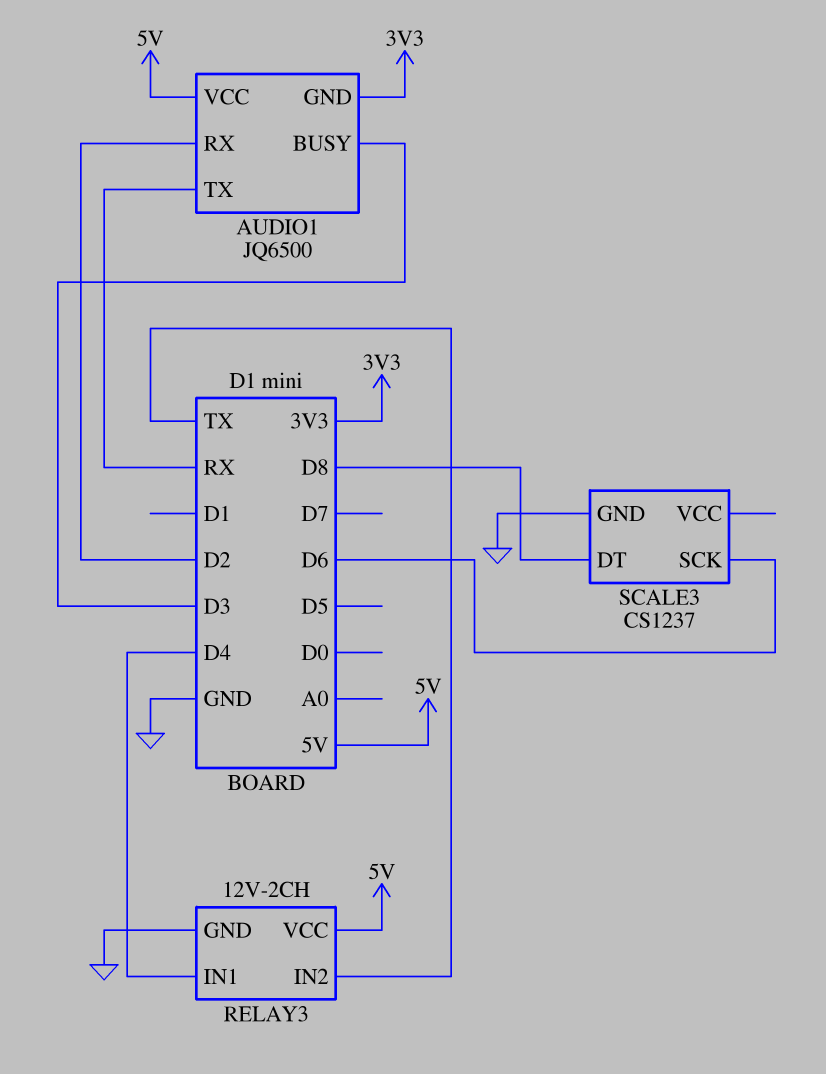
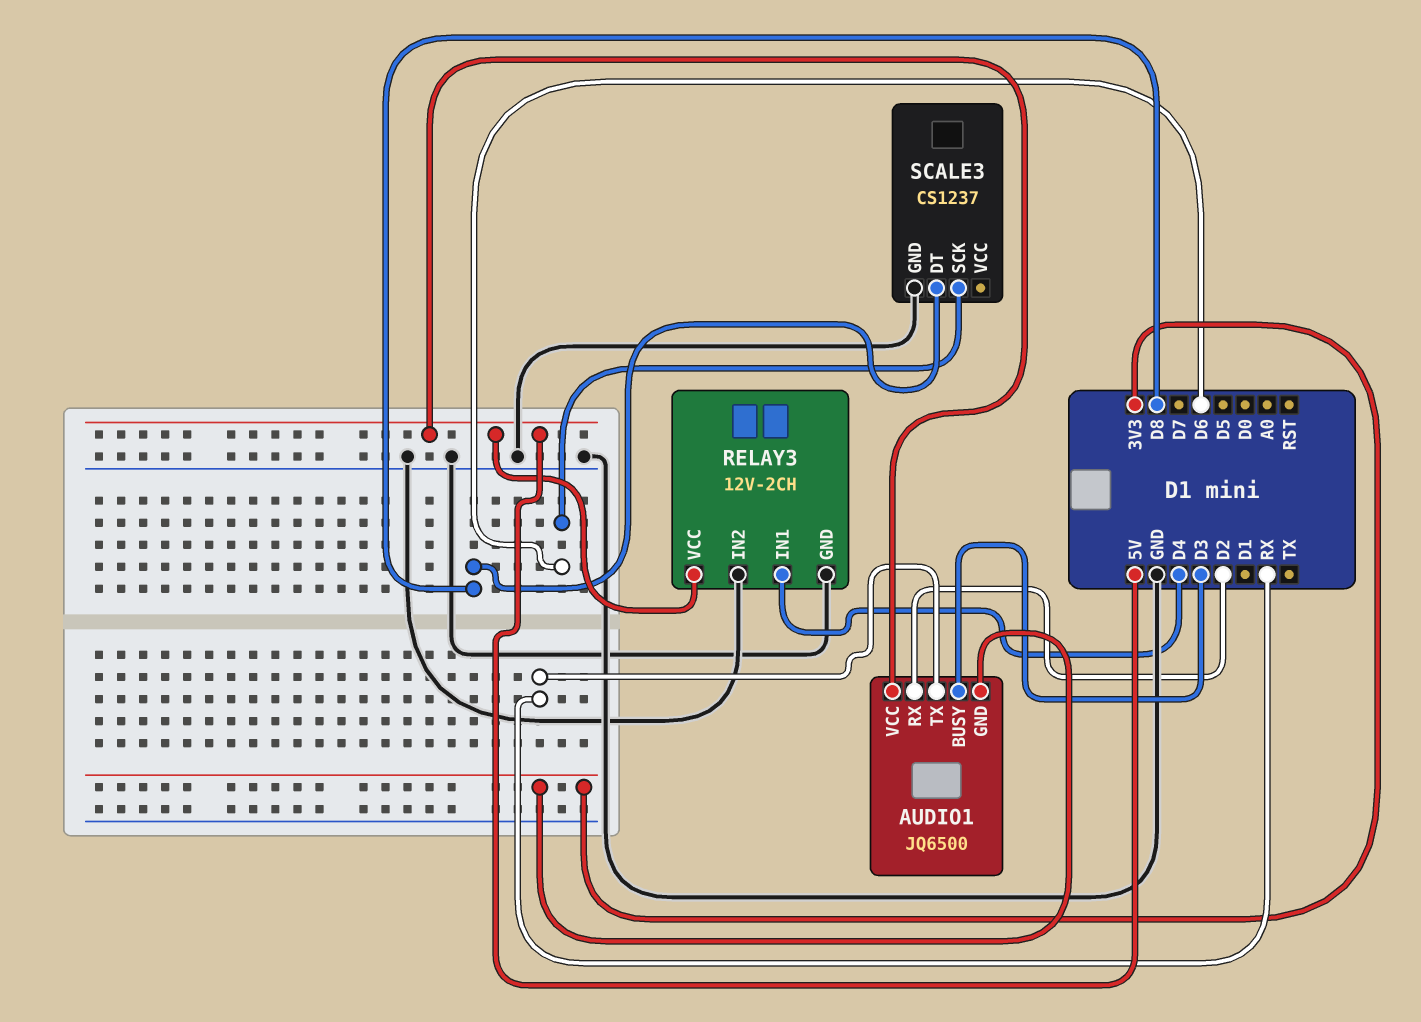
RELAY3 pin IN2: TX -> GND

